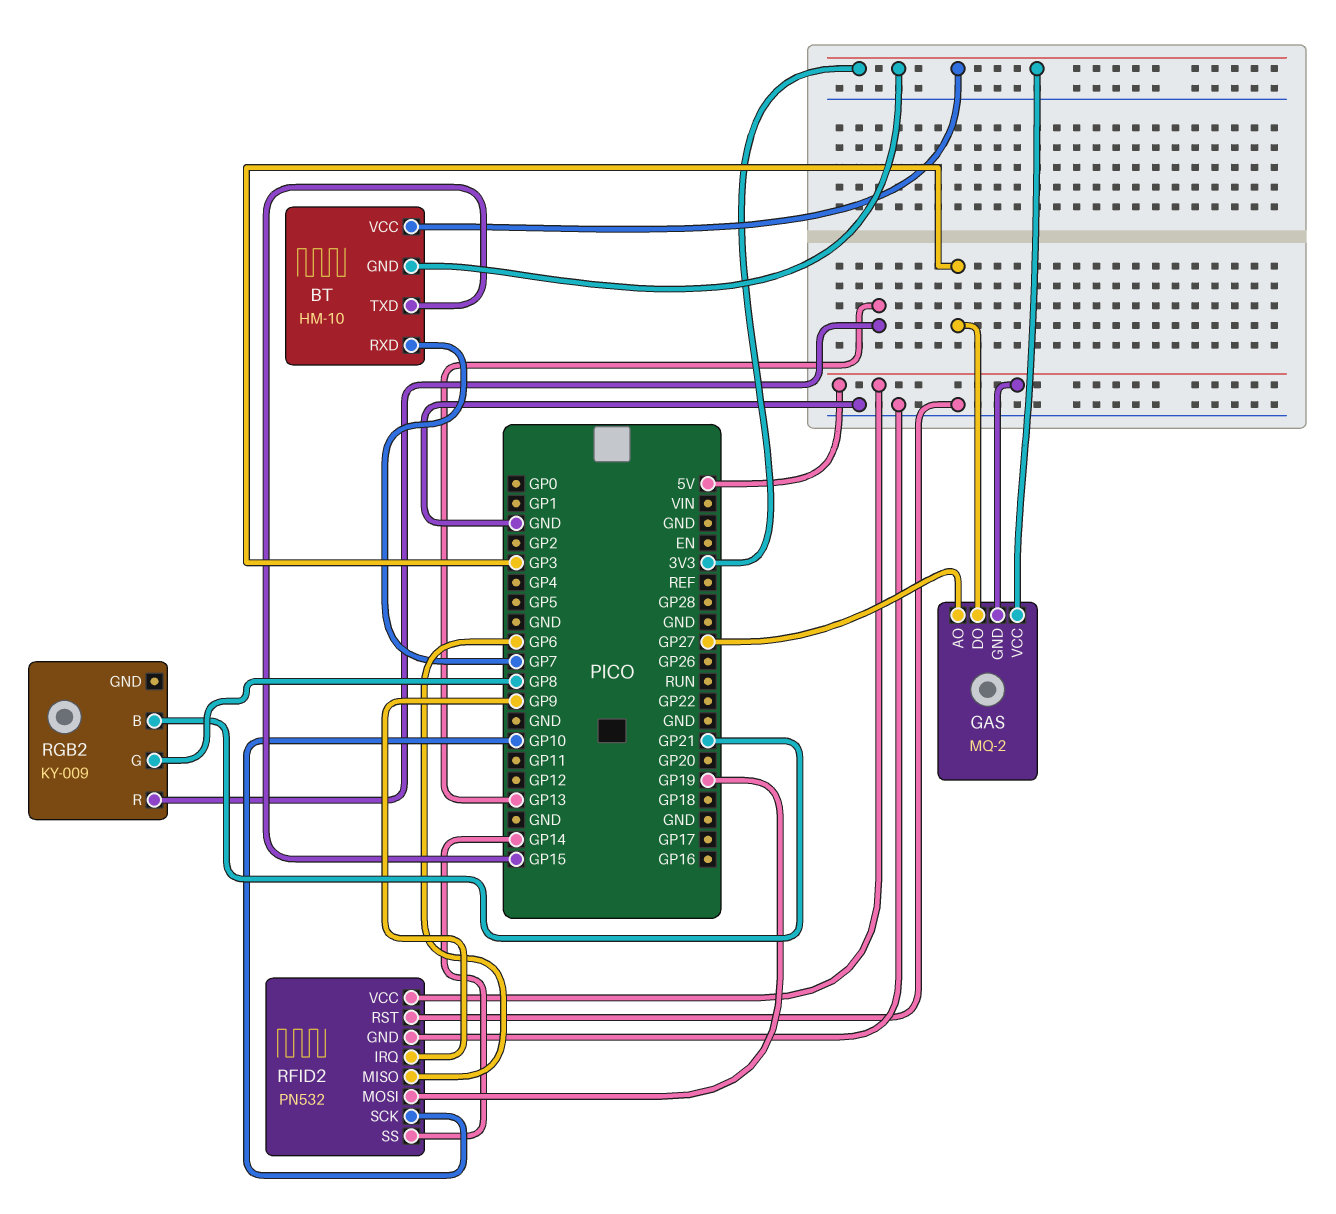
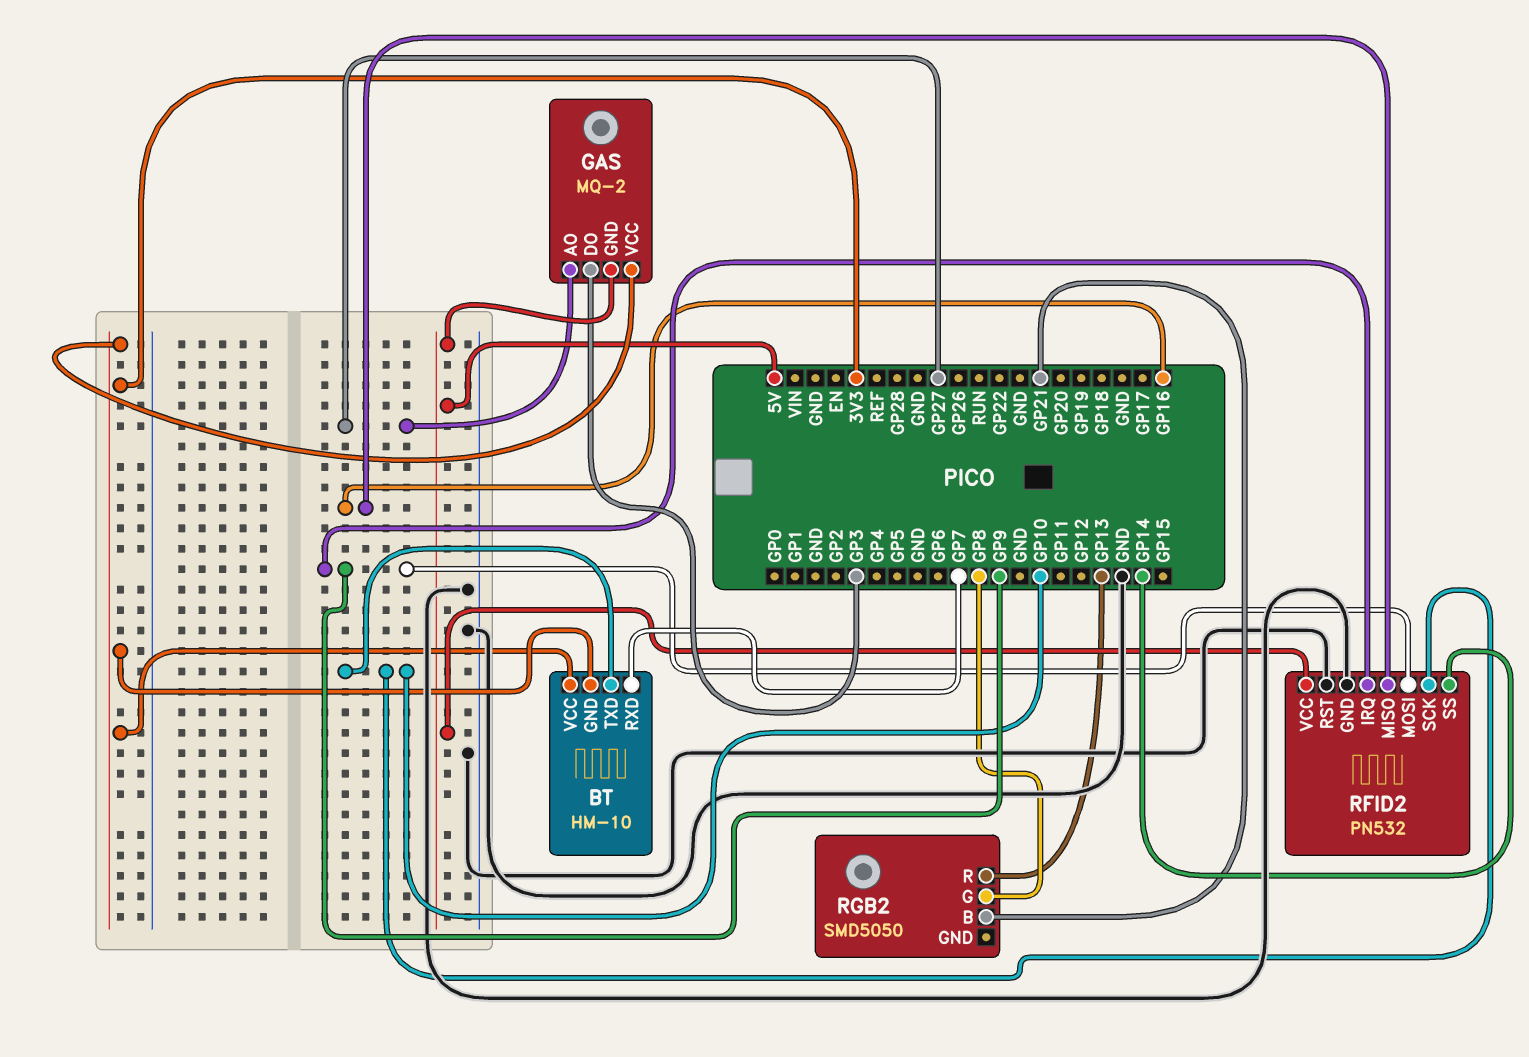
BT pin TXD: GP15 -> GP10
RFID2 pin MISO: GP6 -> GP16
RFID2 pin MOSI: GP19 -> GP9
RGB2: KY-009 -> SMD5050

